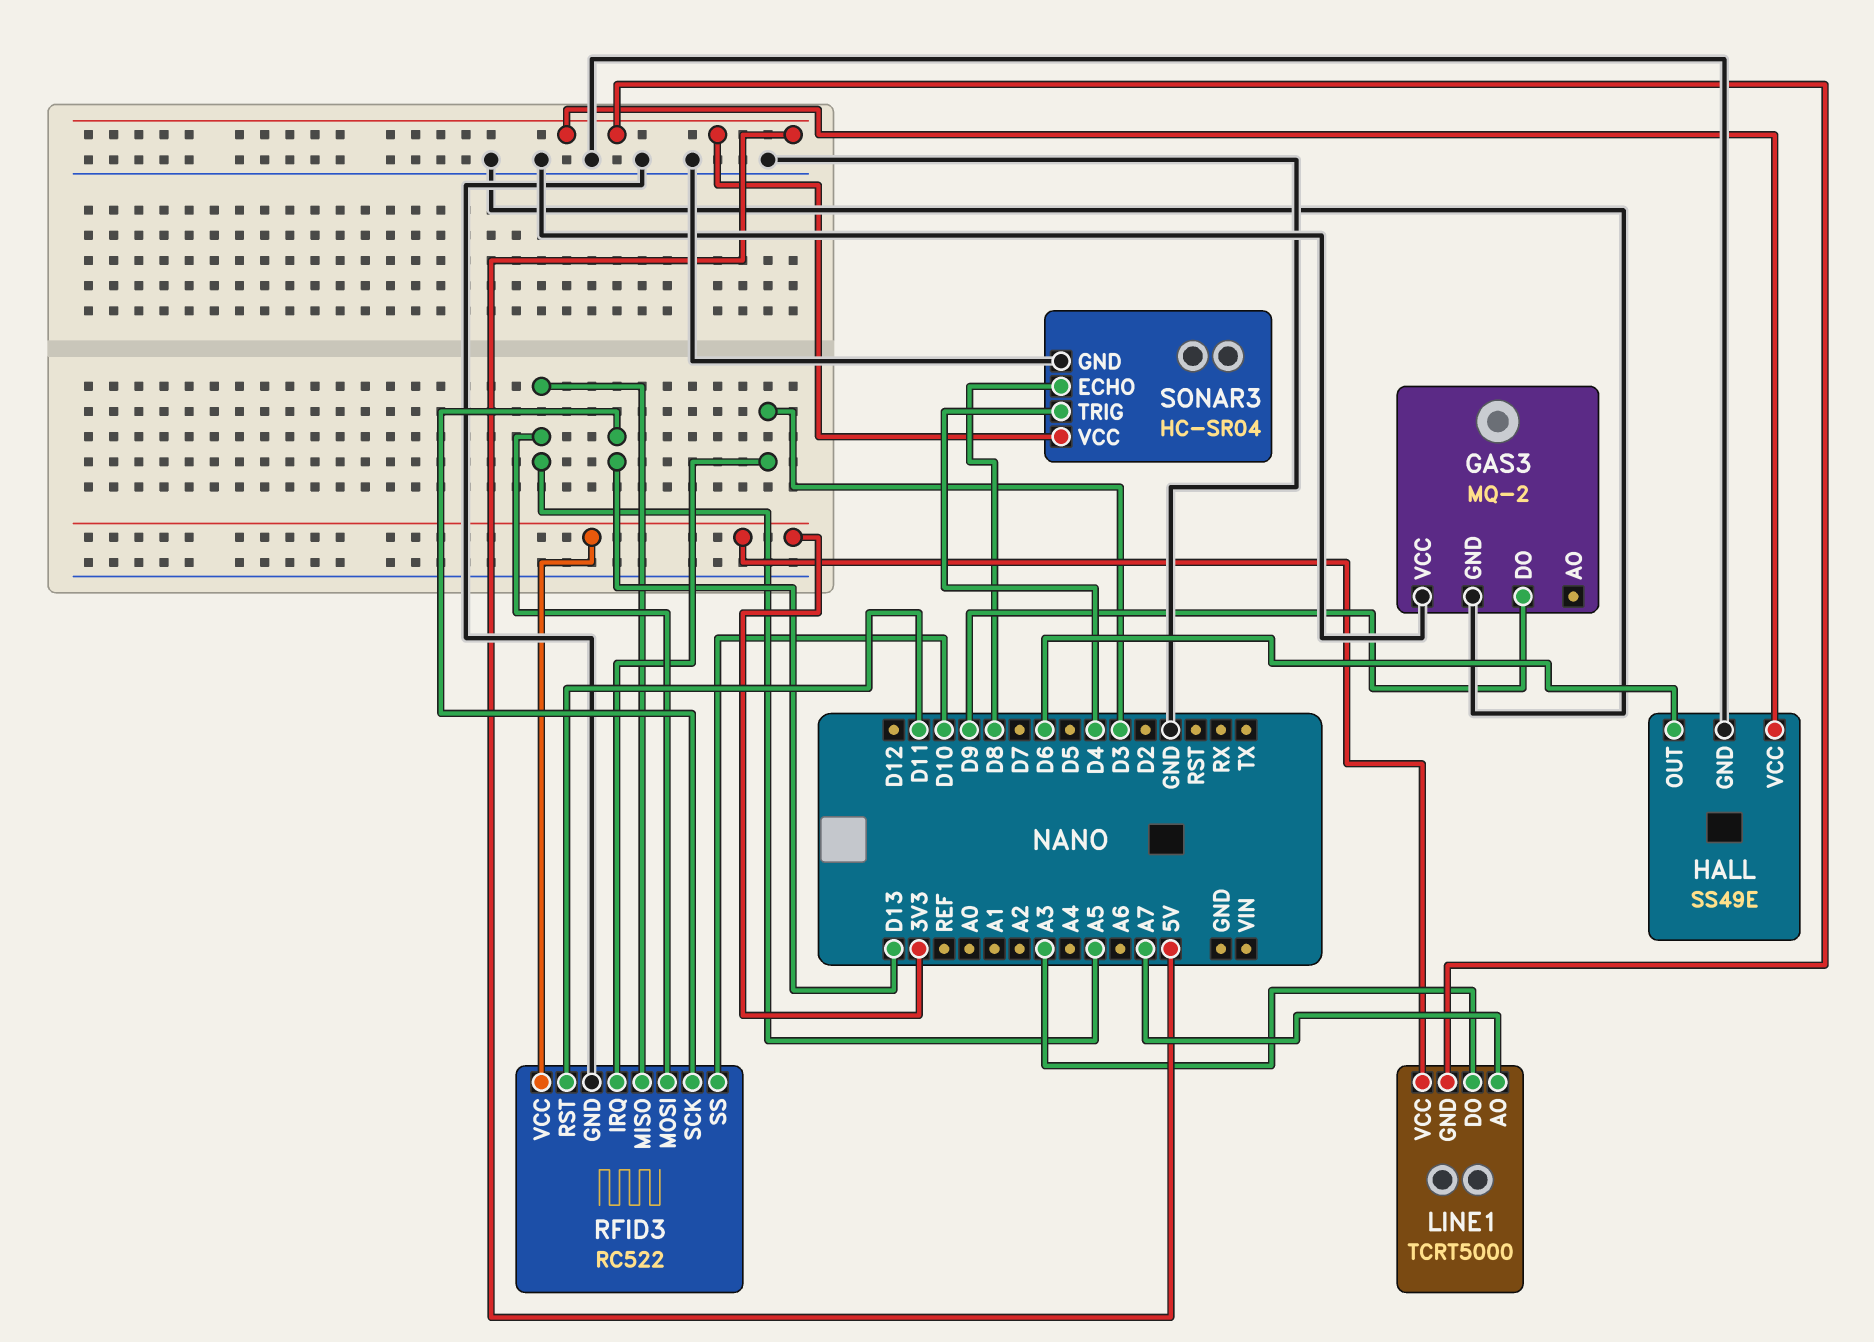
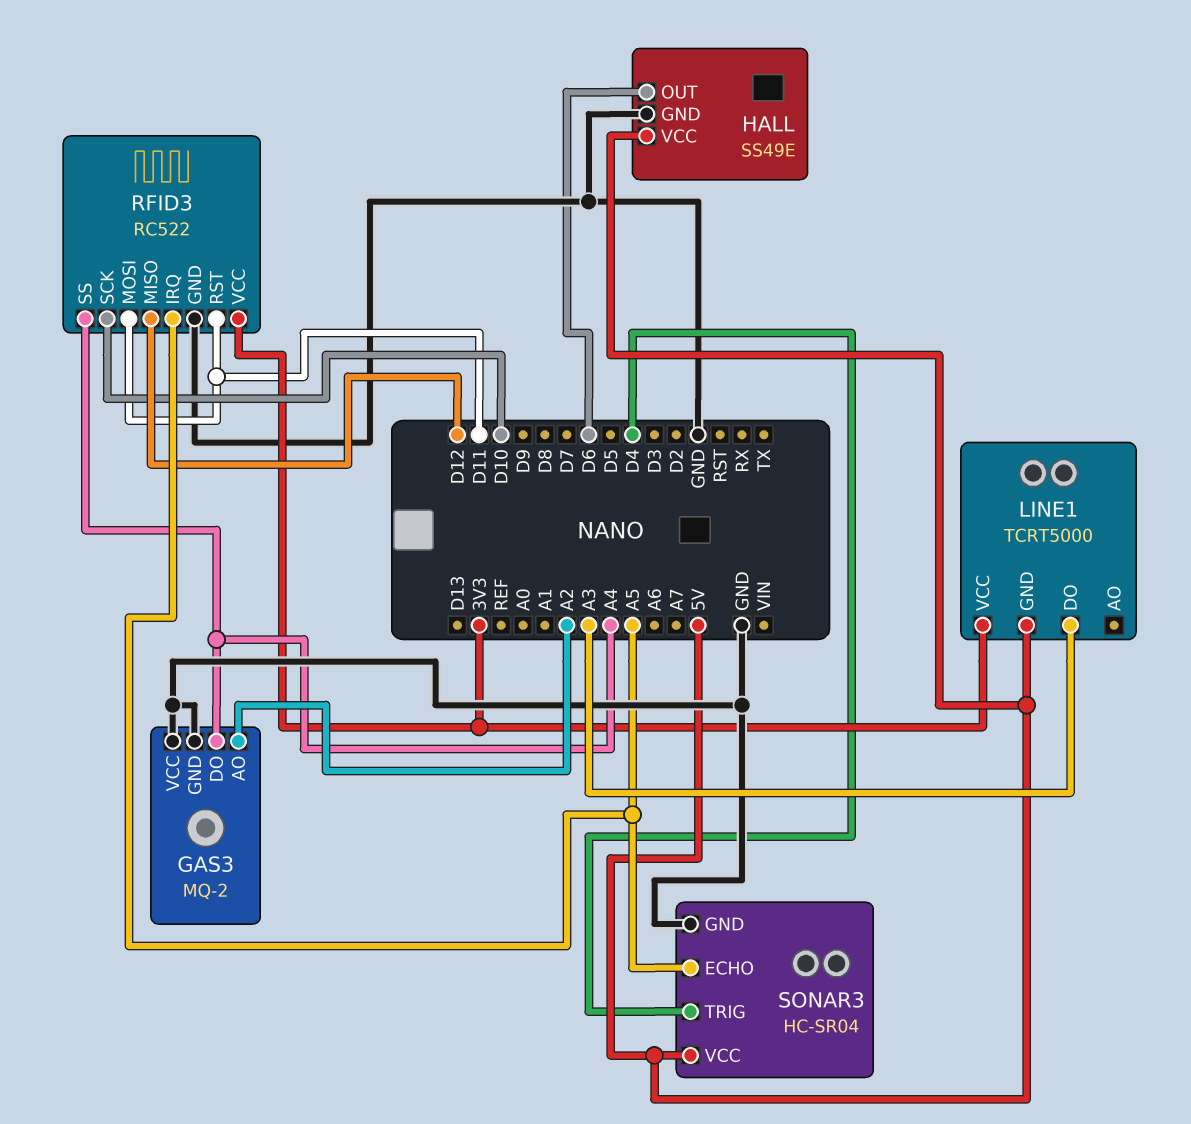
GAS3 pin AO: none -> A2
GAS3 pin DO: D9 -> A4
LINE1 pin AO: A7 -> none
RFID3 pin IRQ: D3 -> A5
RFID3 pin MISO: A5 -> D12
RFID3 pin MOSI: A5 -> D11
RFID3 pin SCK: D13 -> D10
RFID3 pin SS: D10 -> A4
SONAR3 pin ECHO: D8 -> A5

